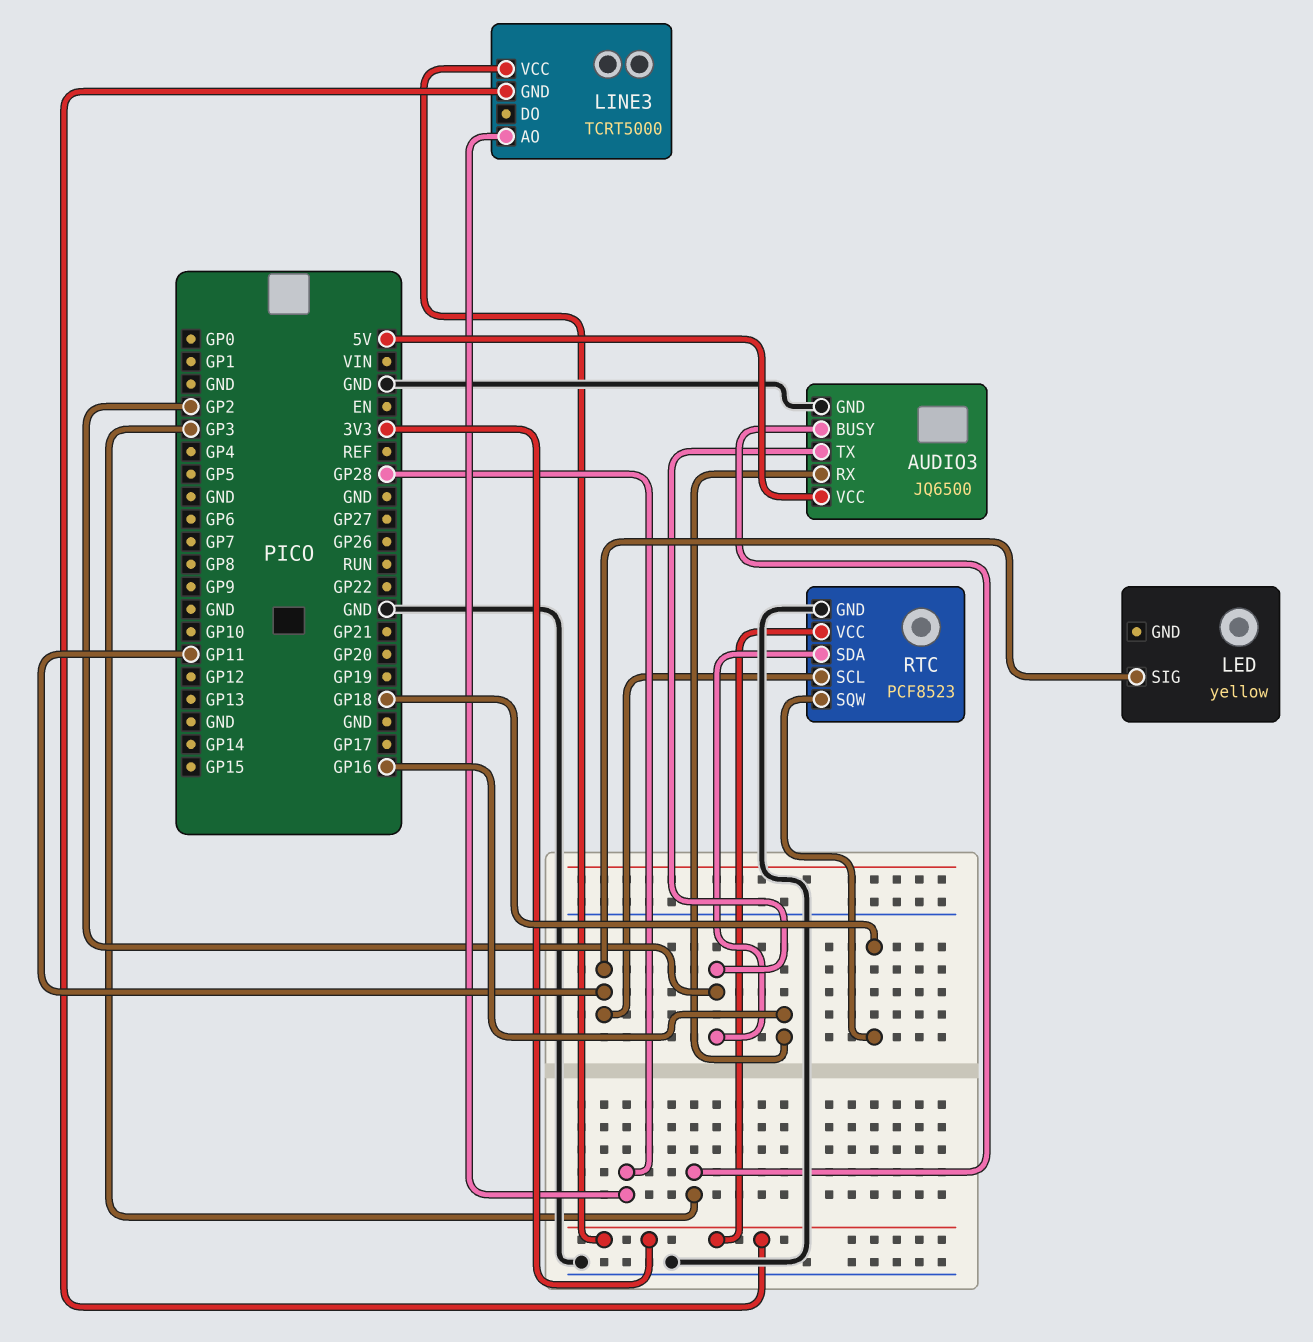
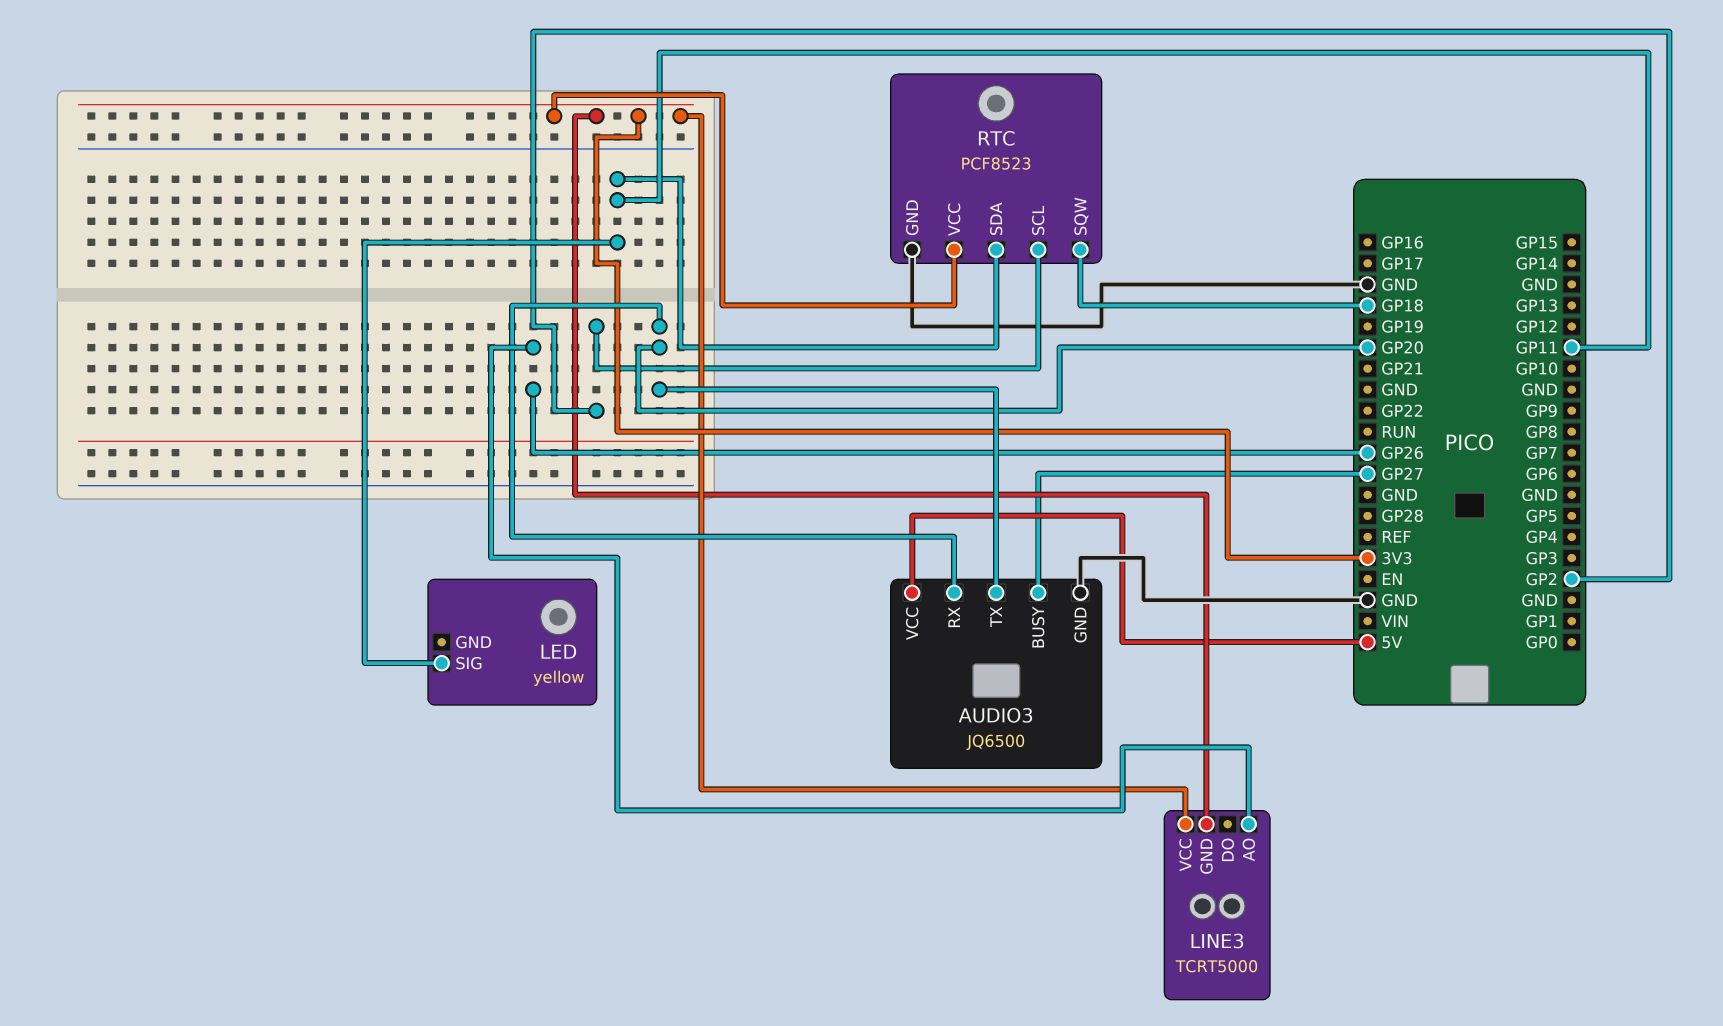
AUDIO3 pin BUSY: GP3 -> GP27
AUDIO3 pin RX: GP16 -> GP20
AUDIO3 pin TX: GP2 -> GP20
LINE3 pin AO: GP28 -> GP26
RTC pin SCL: GP11 -> GP2
RTC pin SDA: GP2 -> GP11

